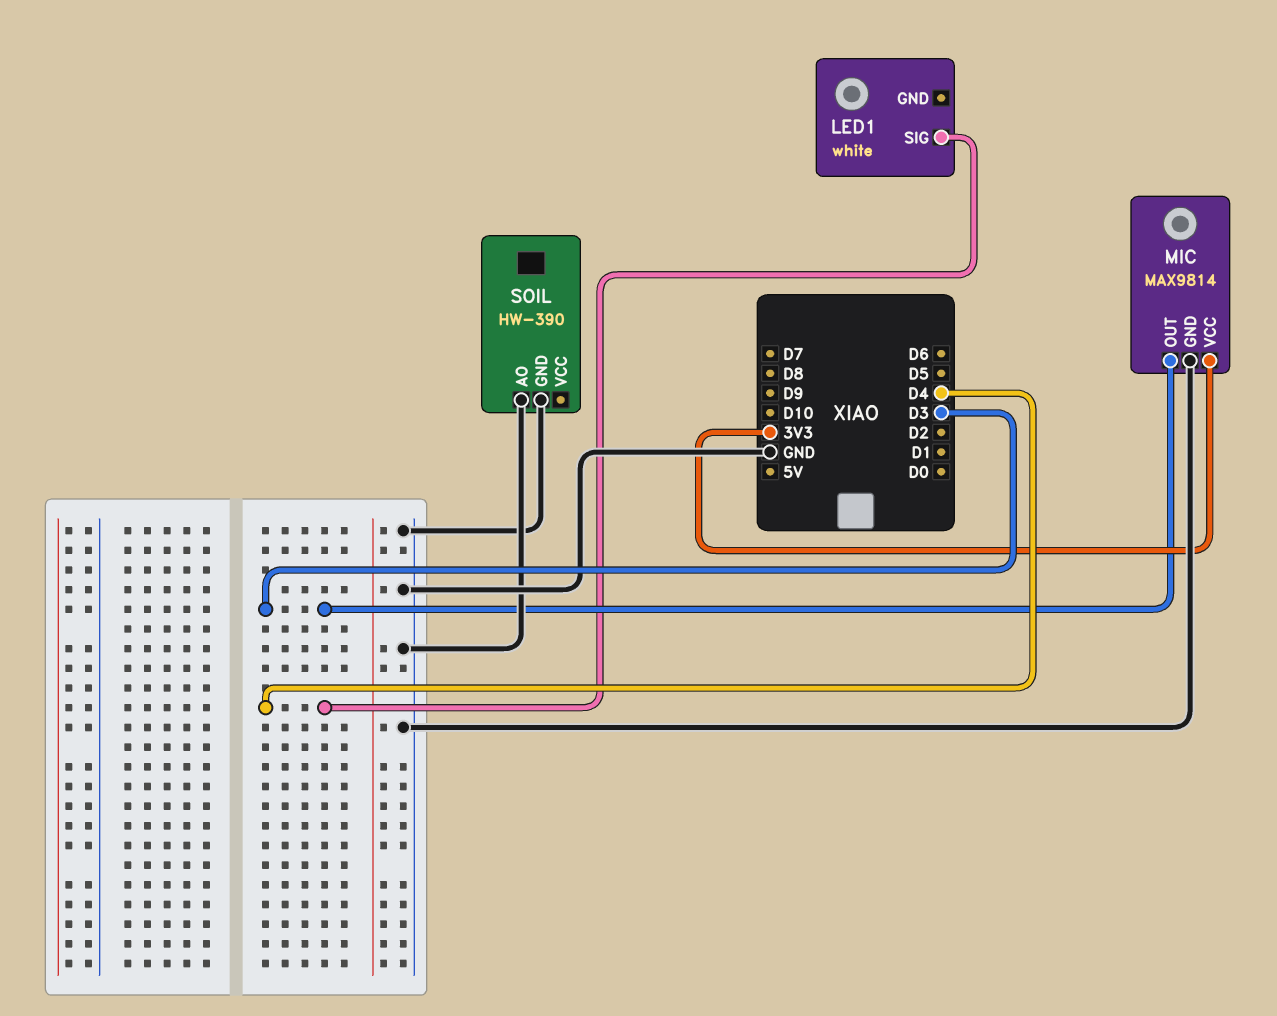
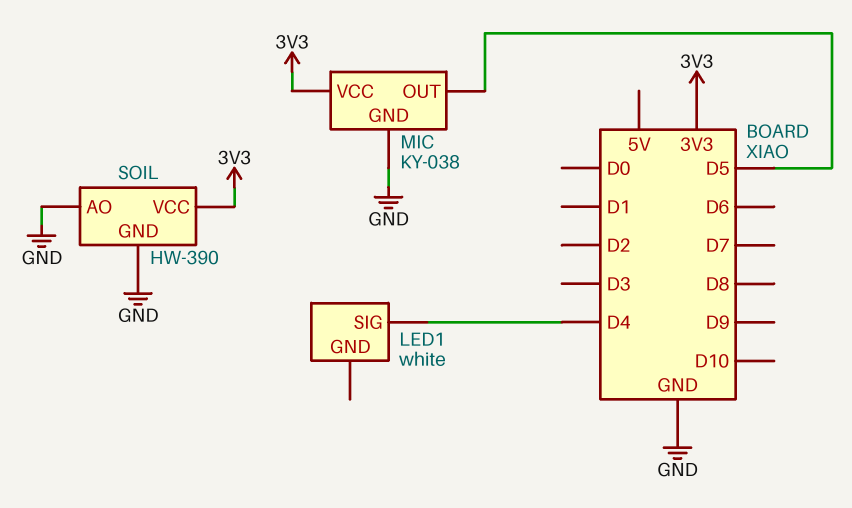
MIC: MAX9814 -> KY-038
MIC pin OUT: D3 -> D5
SOIL pin VCC: none -> 3V3

